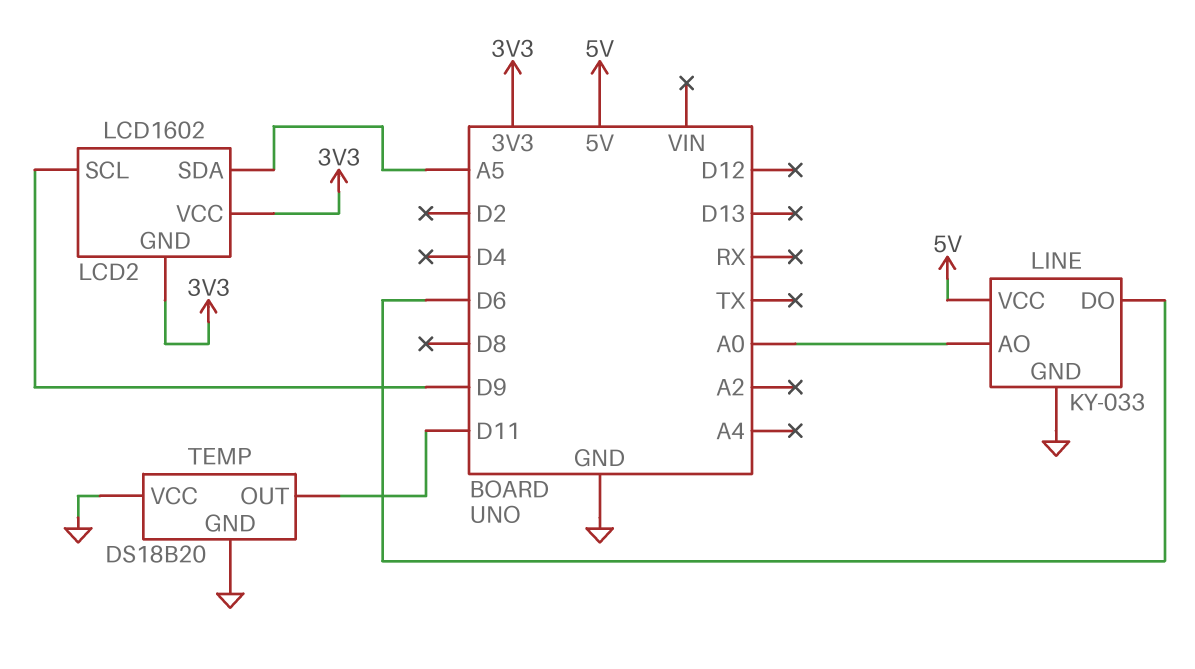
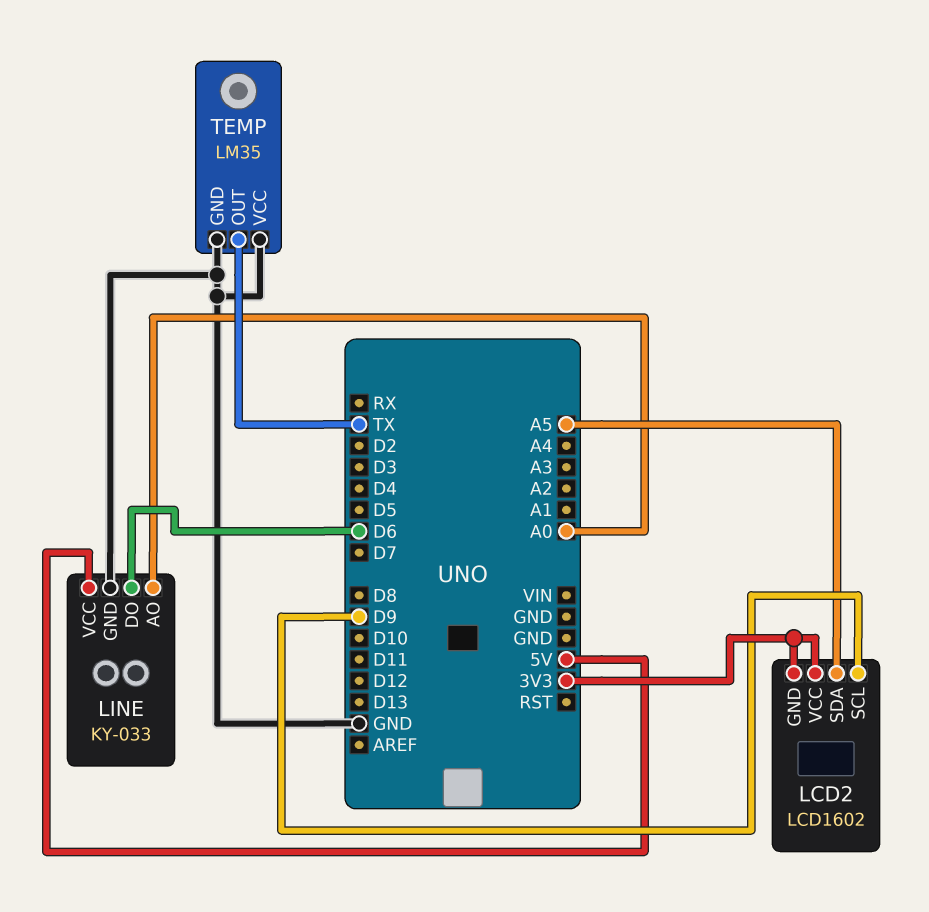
TEMP: DS18B20 -> LM35
TEMP pin OUT: D11 -> TX

